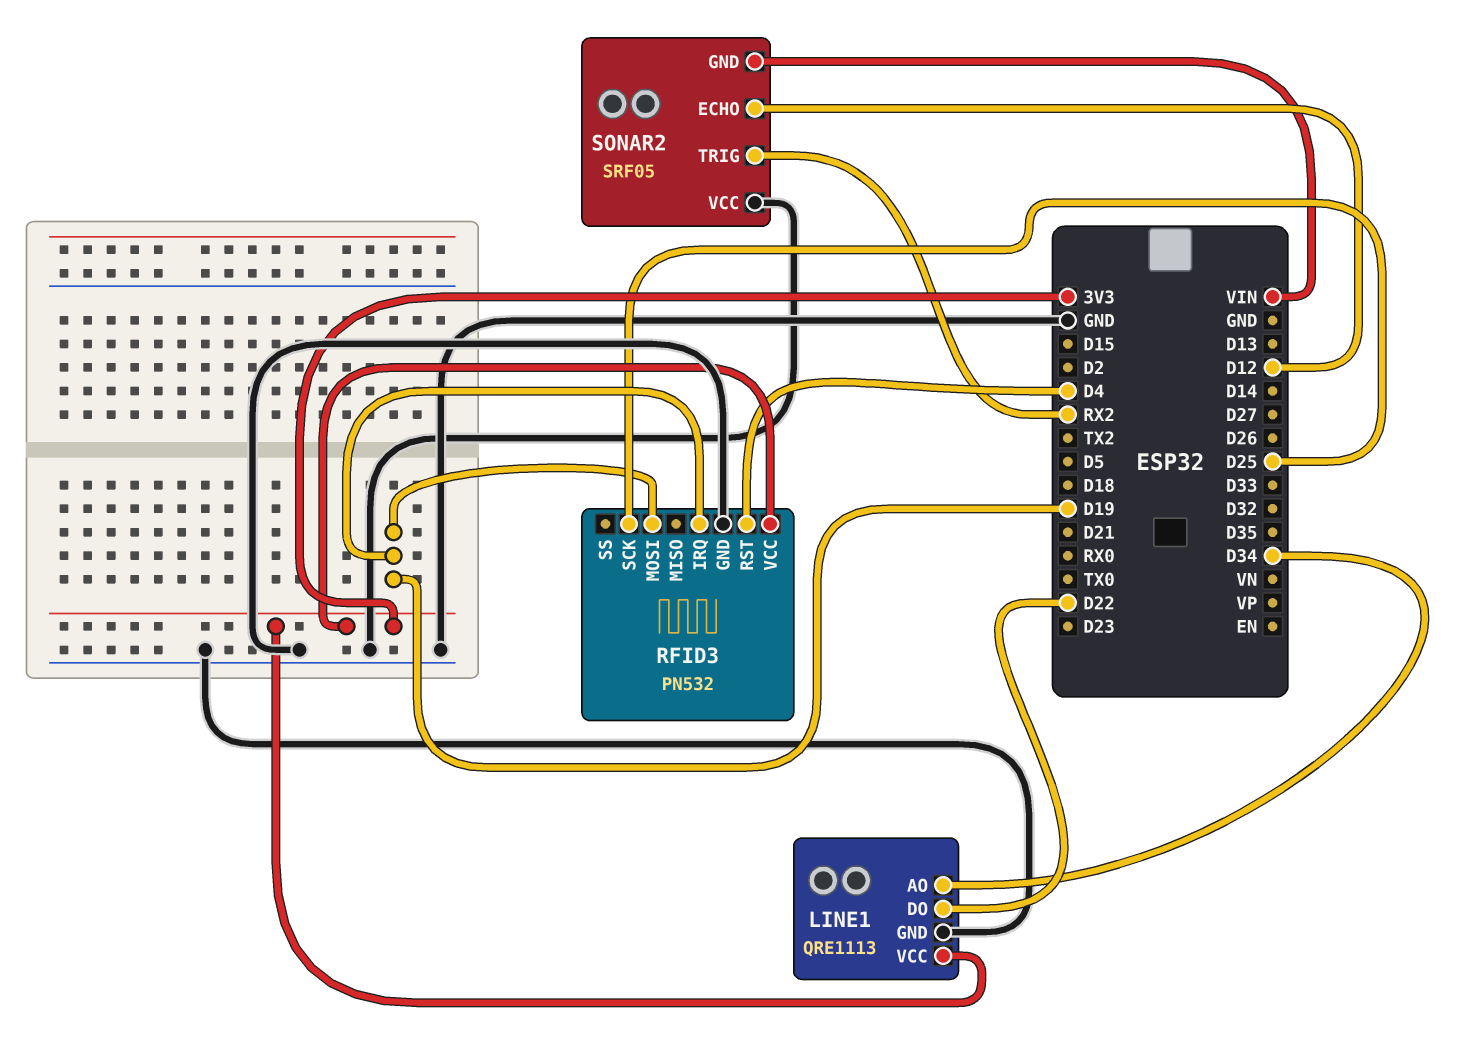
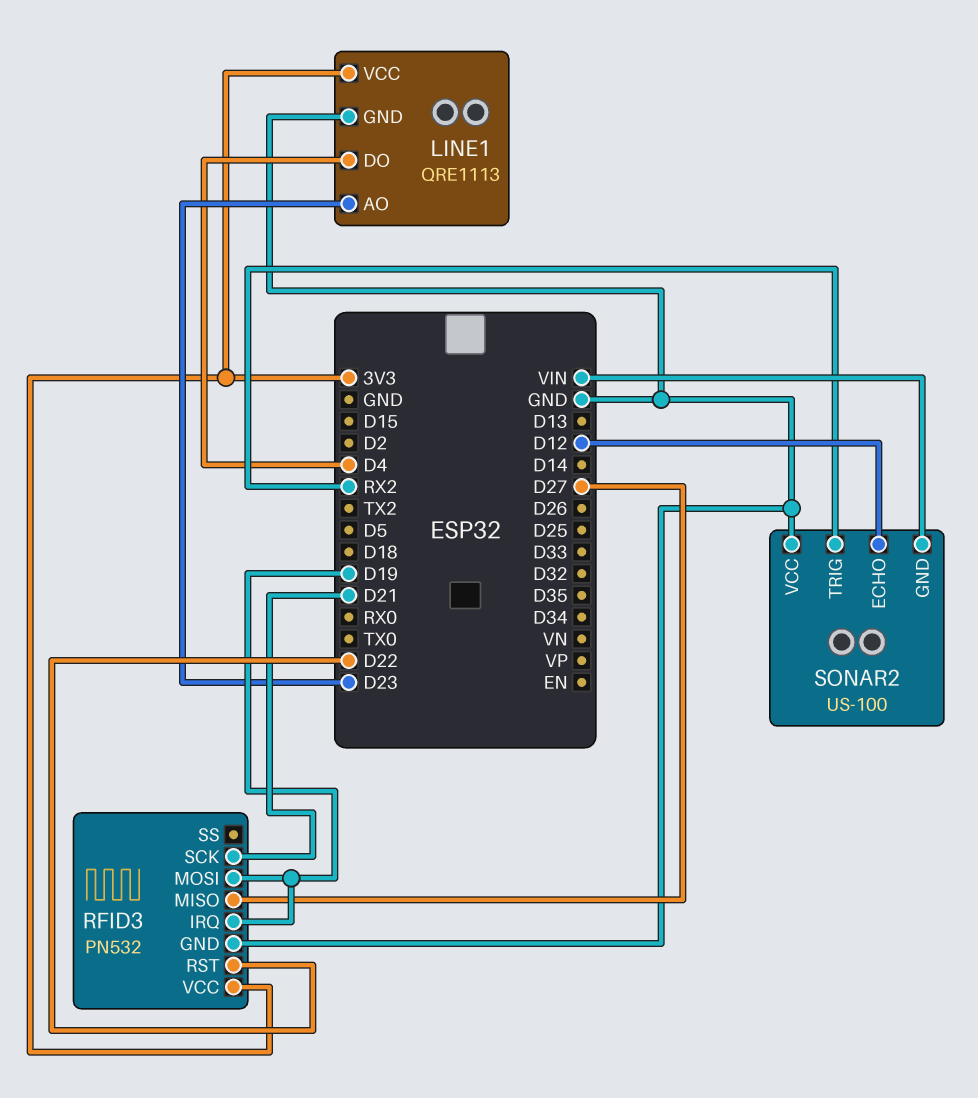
LINE1 pin AO: D34 -> D23
LINE1 pin DO: D22 -> D4
RFID3 pin MISO: none -> D27
RFID3 pin RST: D4 -> D22
RFID3 pin SCK: D25 -> D21
SONAR2: SRF05 -> US-100

